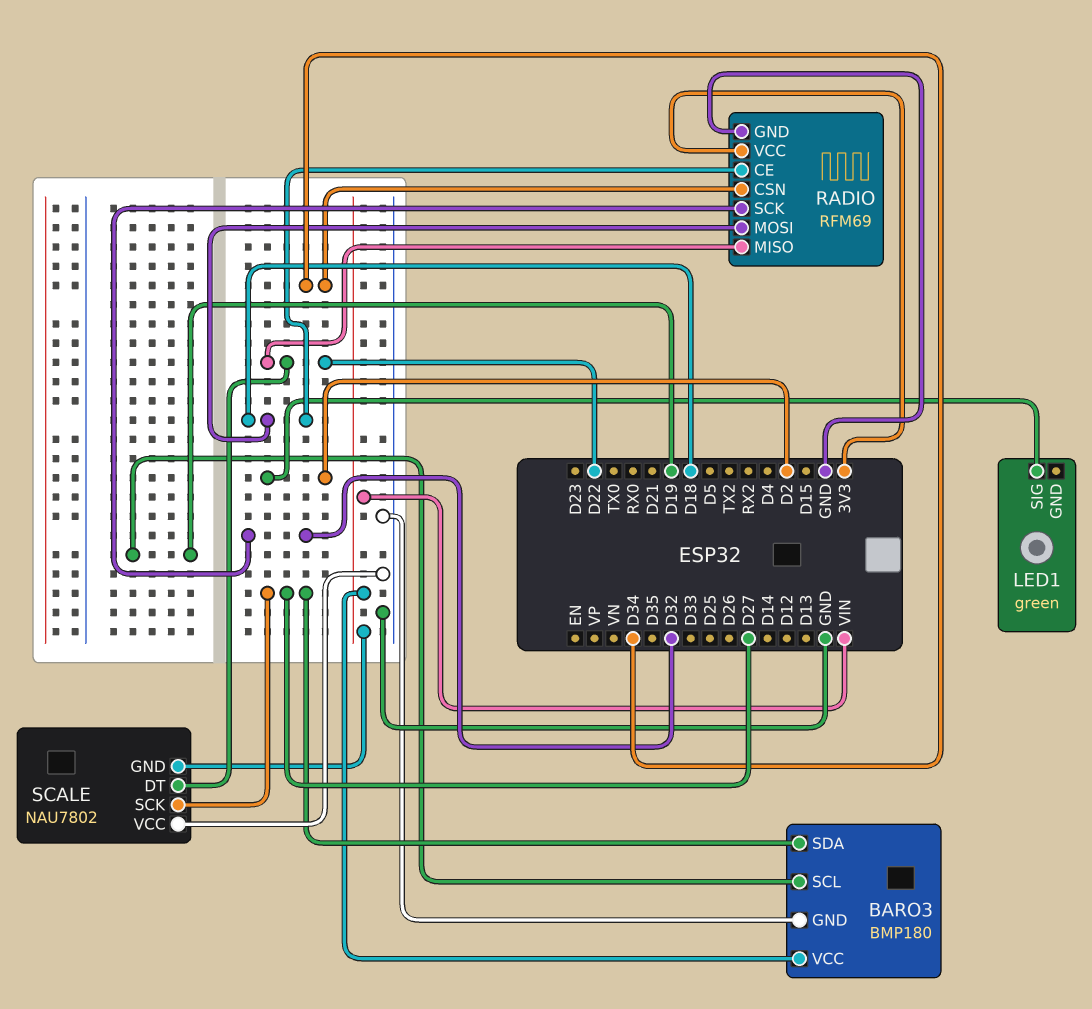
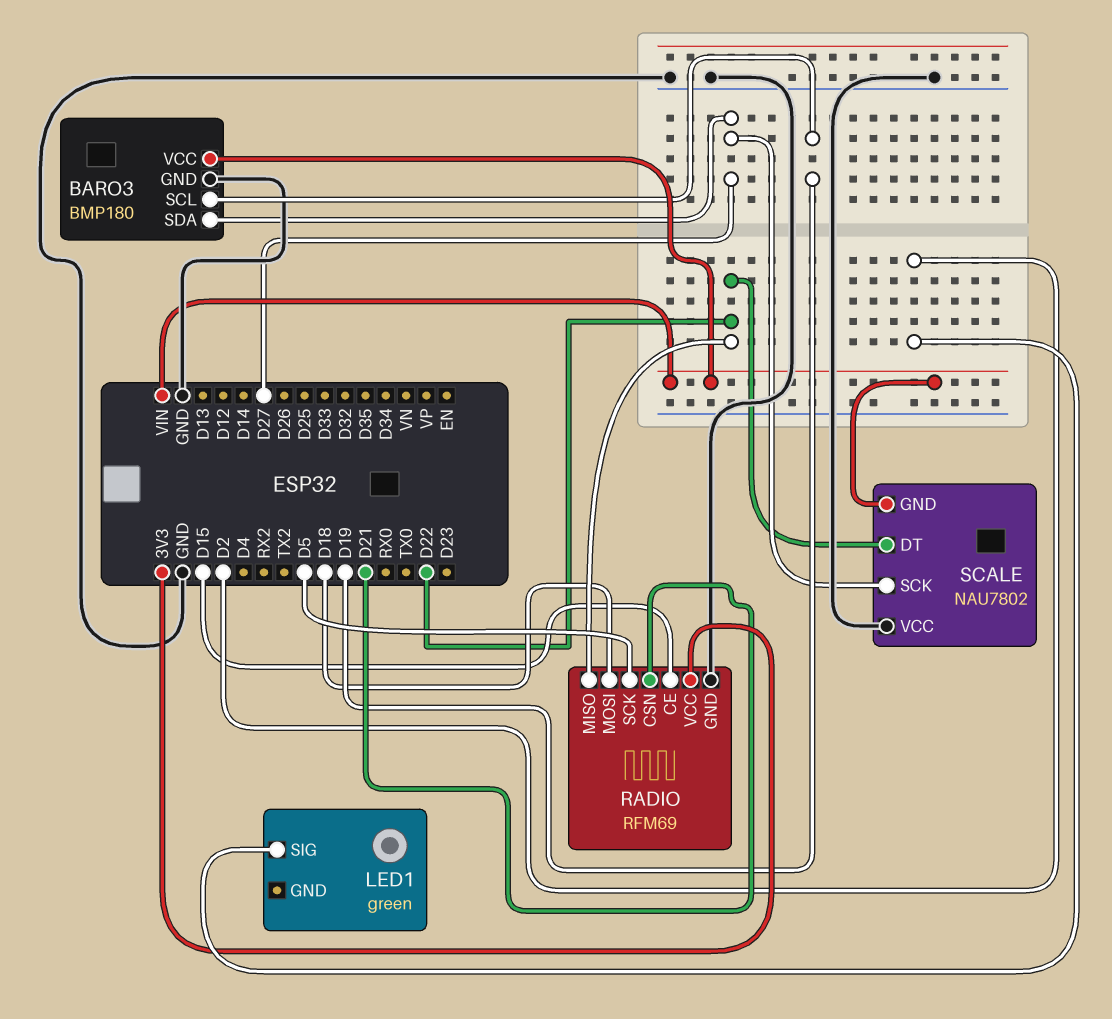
RADIO pin CE: D18 -> D15
RADIO pin CSN: D34 -> D21
RADIO pin SCK: D32 -> D5

